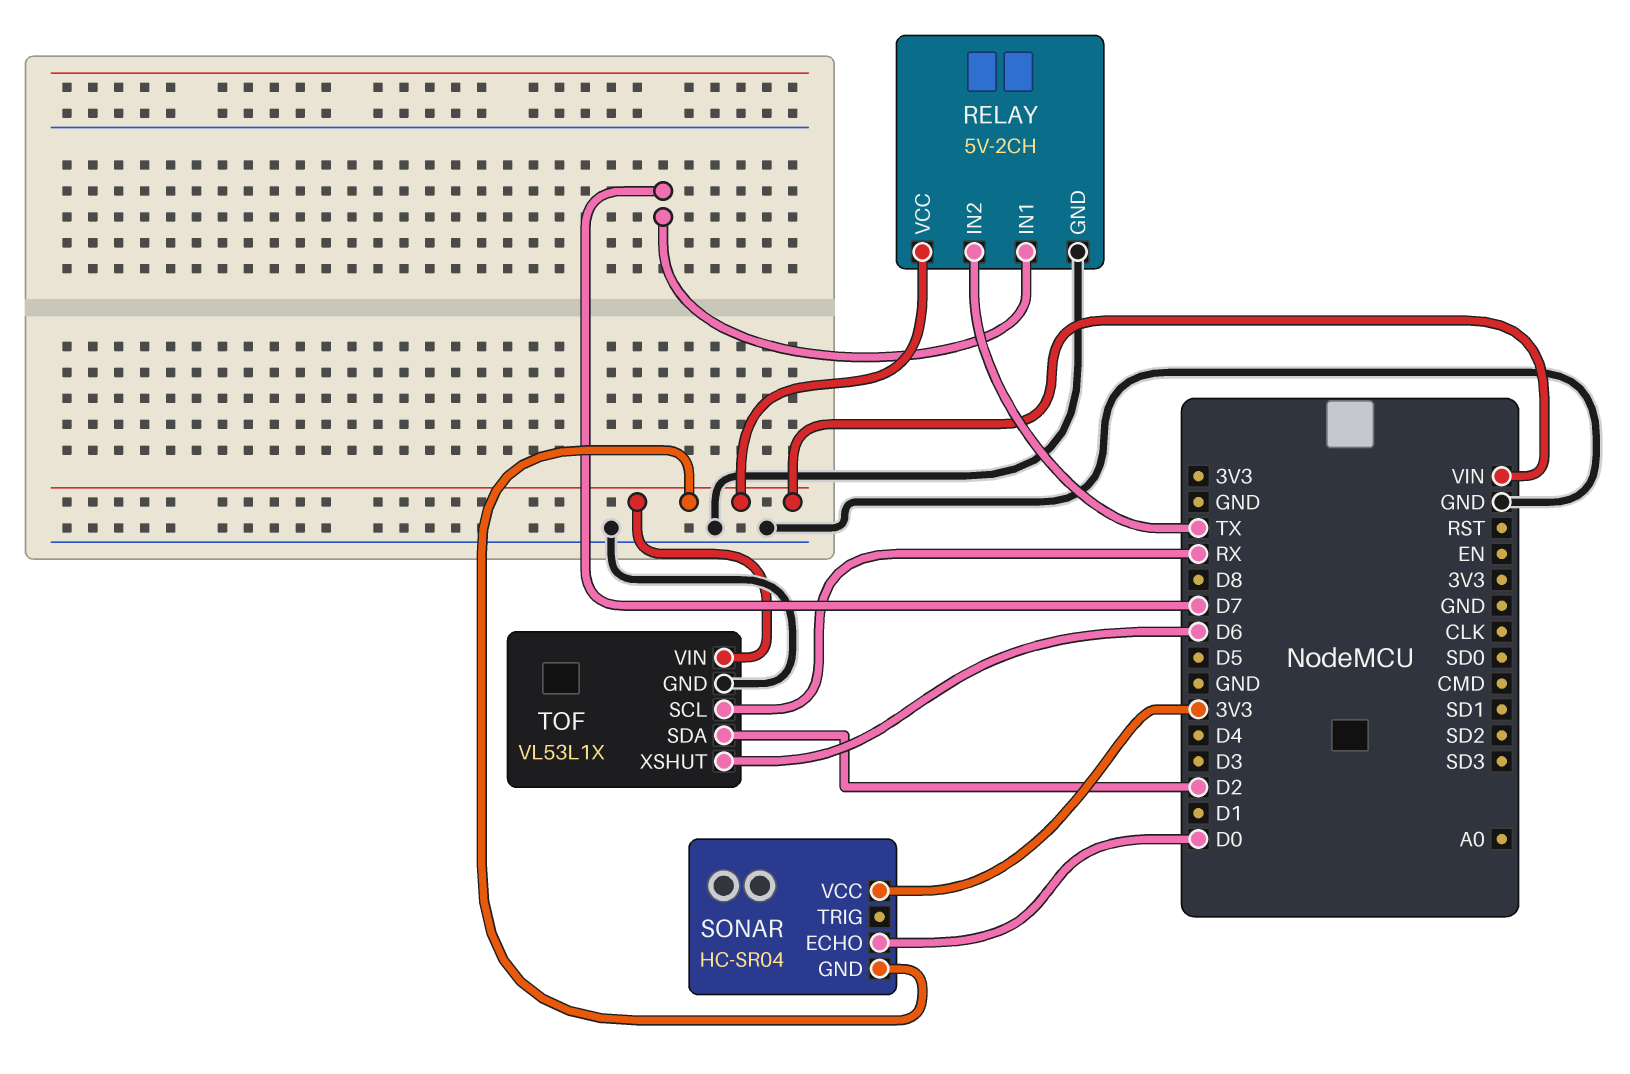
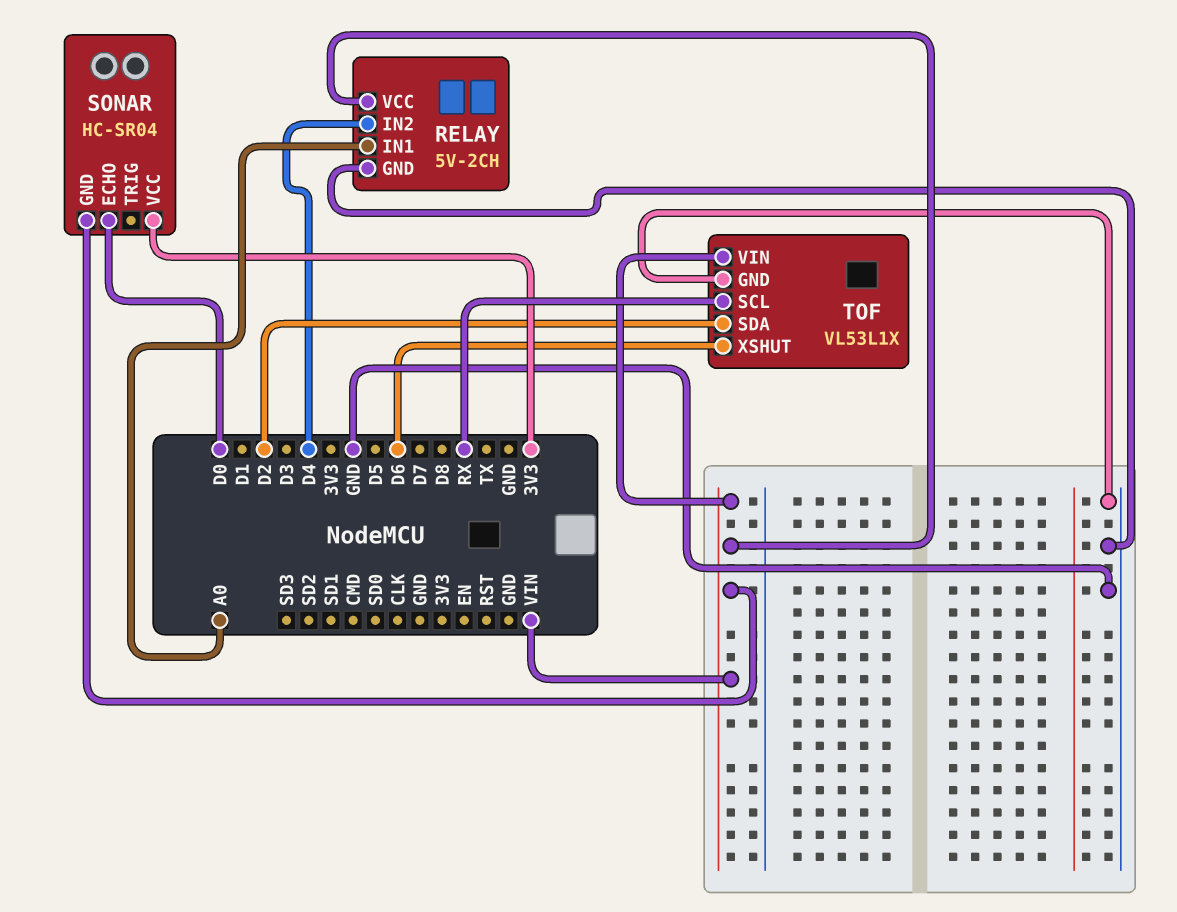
RELAY pin IN1: D7 -> A0
RELAY pin IN2: TX -> D4

